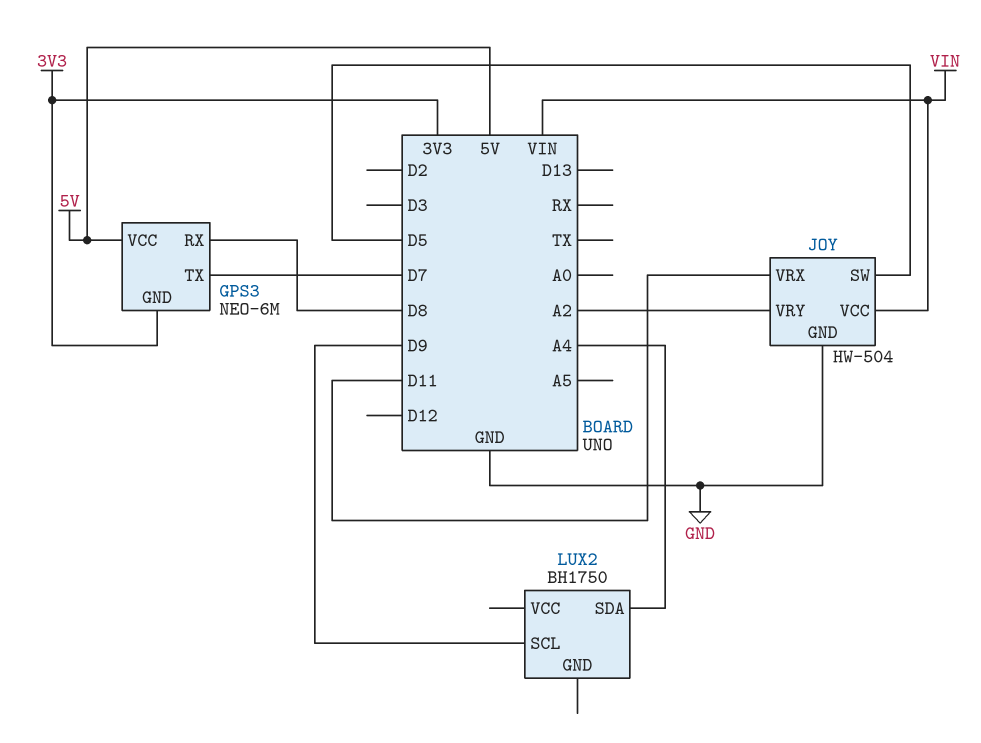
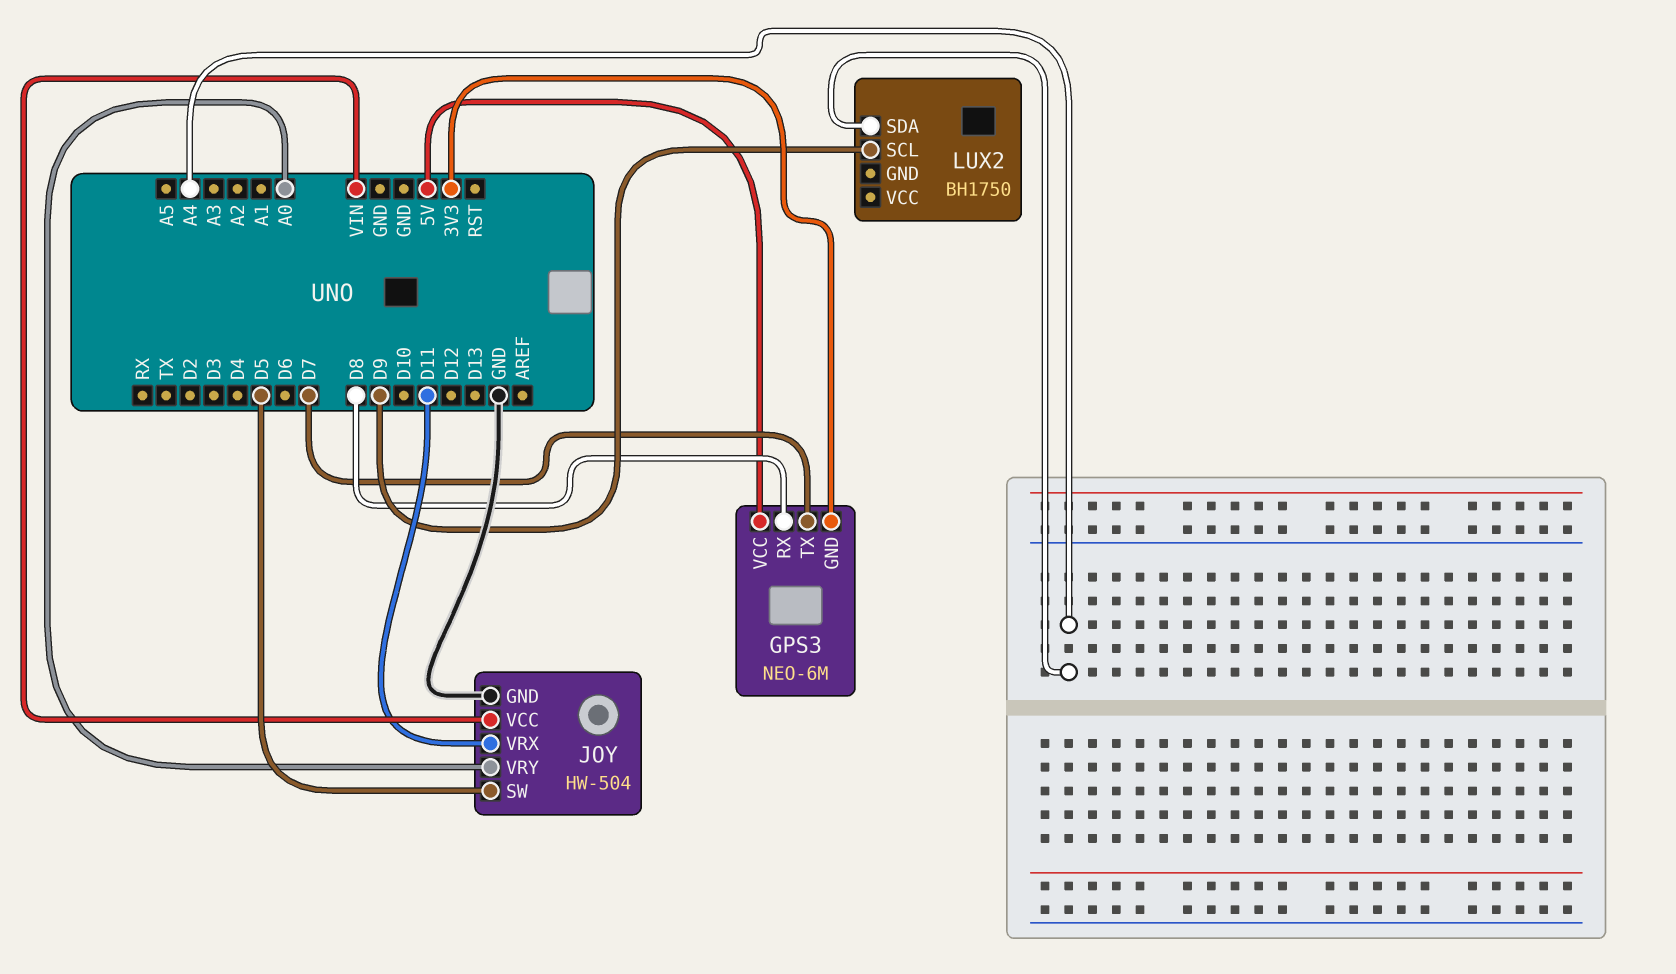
JOY pin VRY: A2 -> A0

